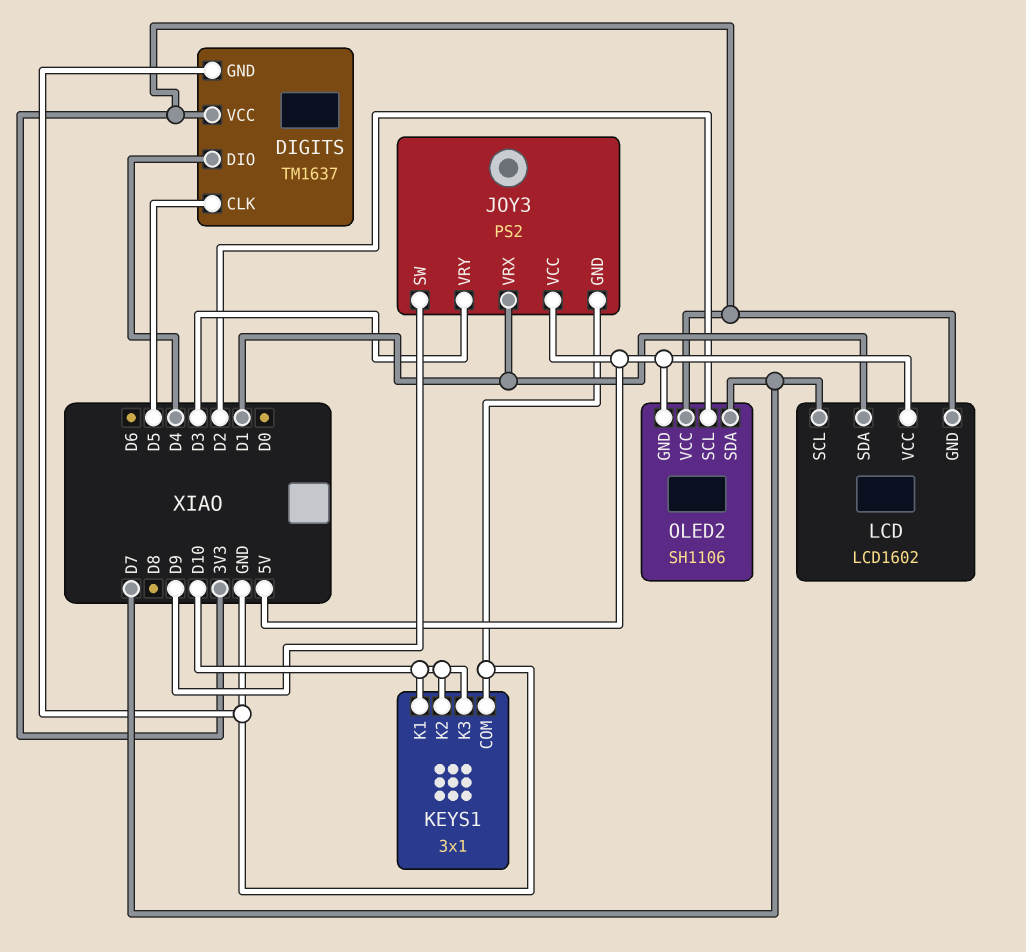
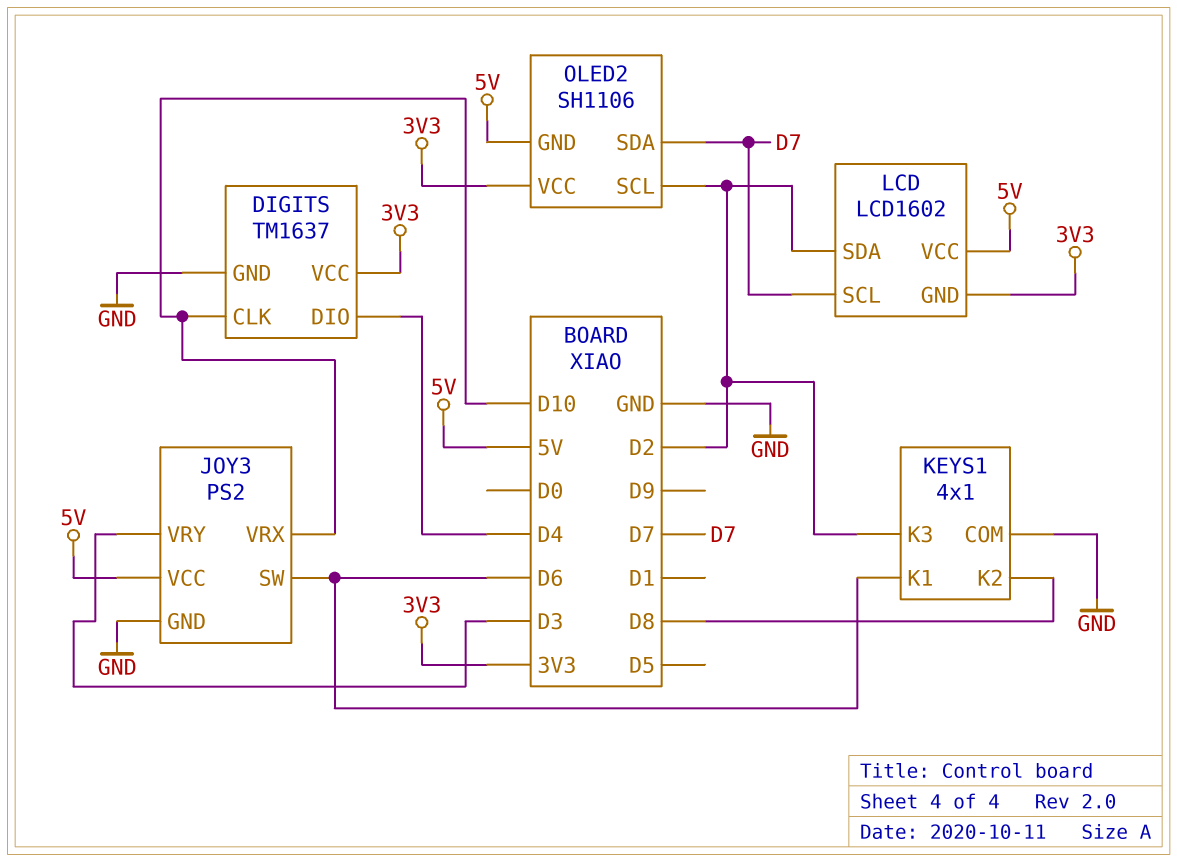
DIGITS pin CLK: D5 -> D10
JOY3 pin SW: D9 -> D6
JOY3 pin VRX: D1 -> D10
KEYS1: 3x1 -> 4x1
KEYS1 pin K1: D10 -> D6
KEYS1 pin K2: D10 -> D8
KEYS1 pin K3: D10 -> D2
LCD pin SDA: D1 -> D2

